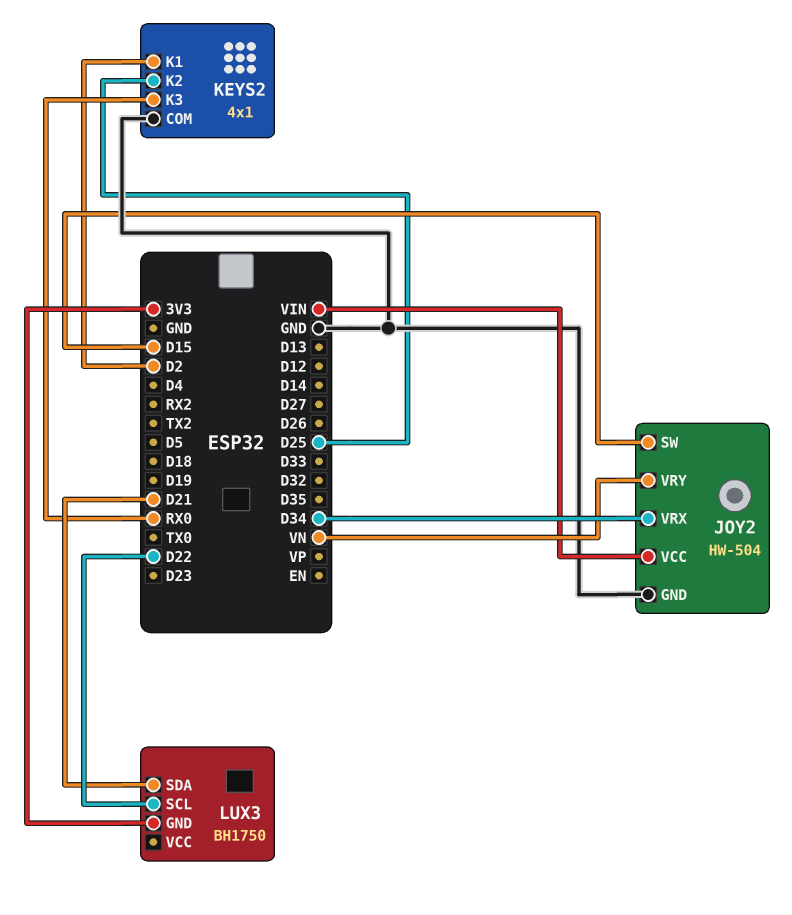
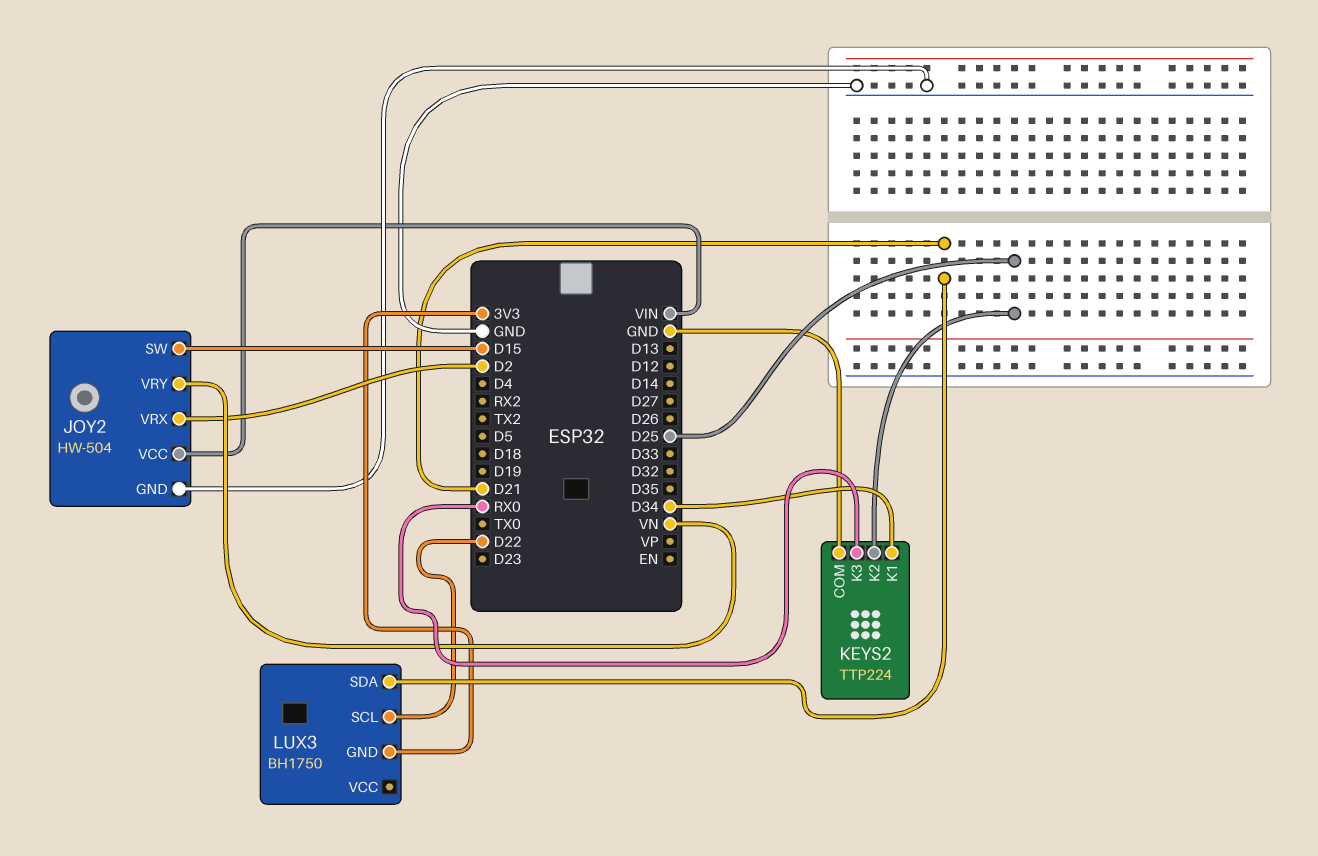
JOY2 pin VRX: D34 -> D2
KEYS2: 4x1 -> TTP224
KEYS2 pin K1: D2 -> D34

